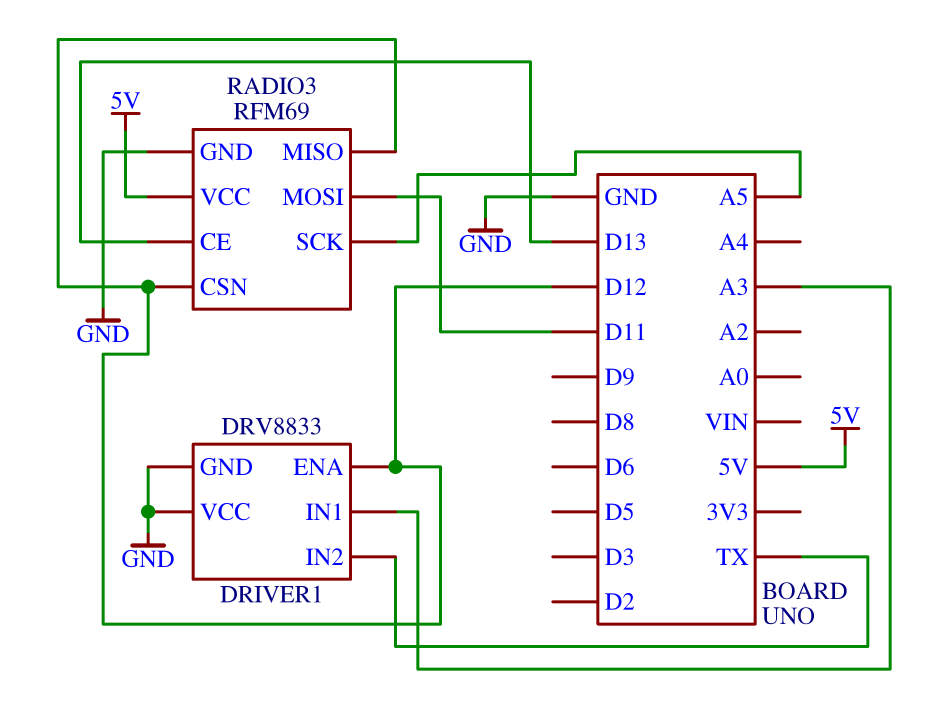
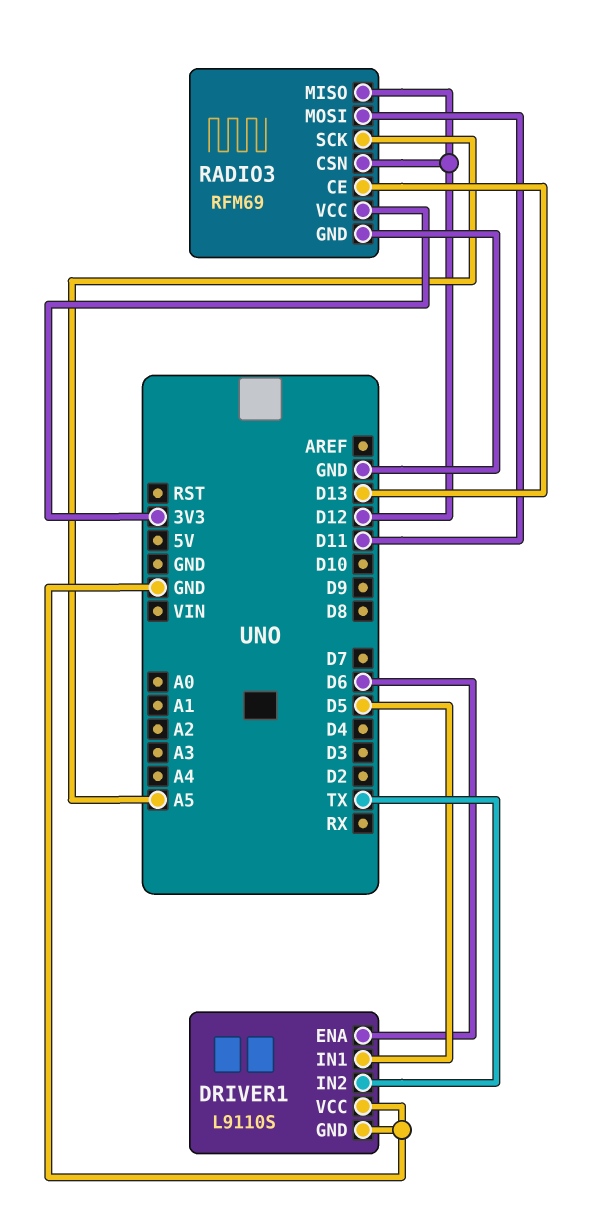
DRIVER1: DRV8833 -> L9110S
DRIVER1 pin ENA: D12 -> D6
DRIVER1 pin IN1: A3 -> D5
RADIO3 pin VCC: 5V -> 3V3

